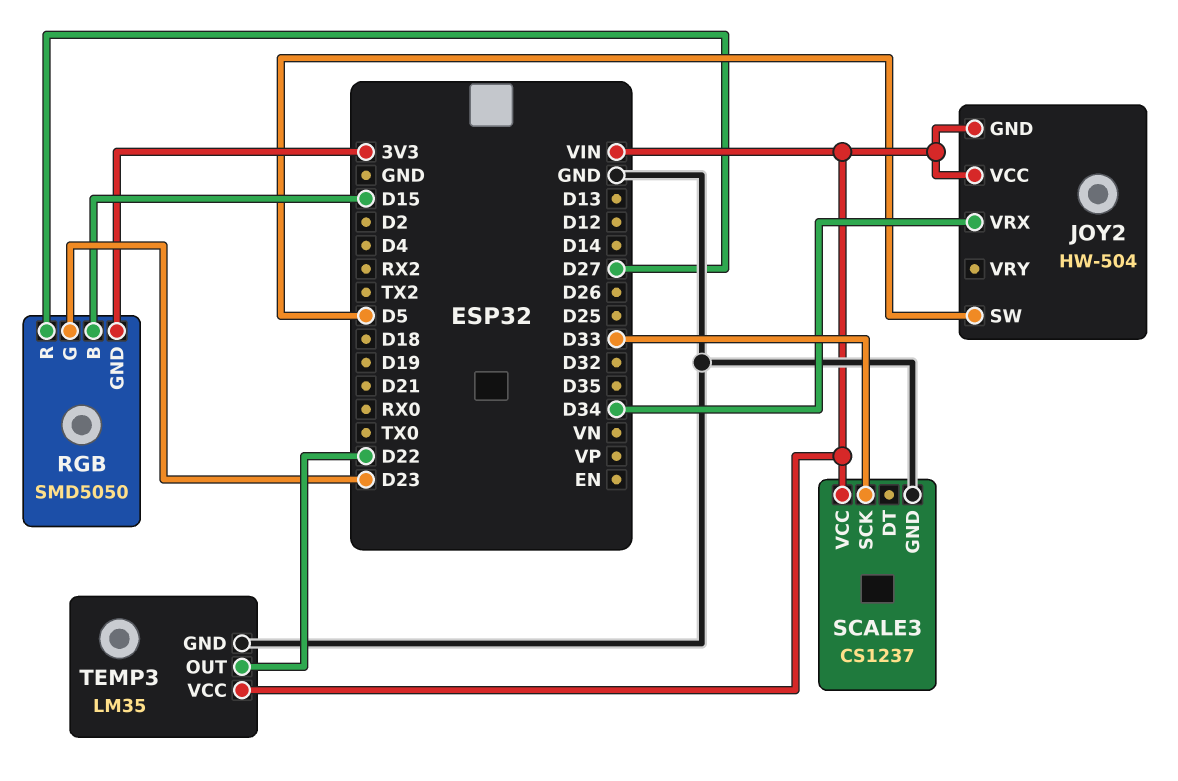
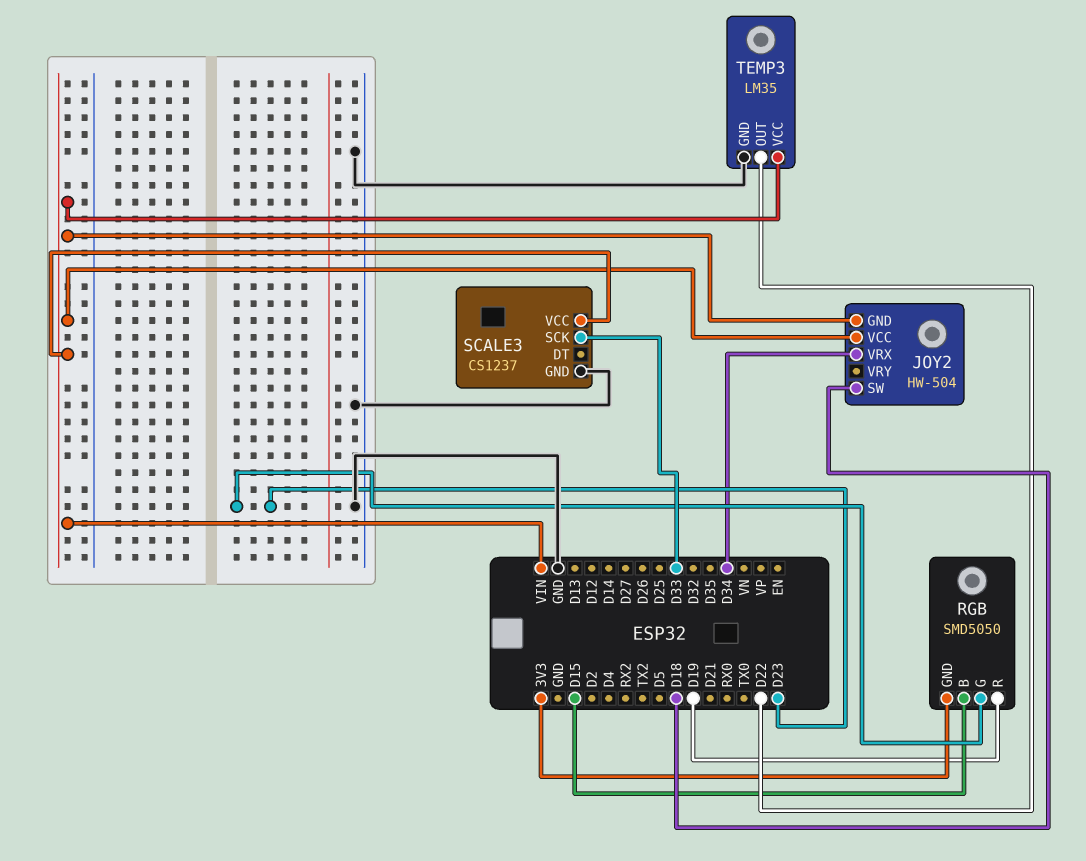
JOY2 pin SW: D5 -> D18
RGB pin R: D27 -> D19

